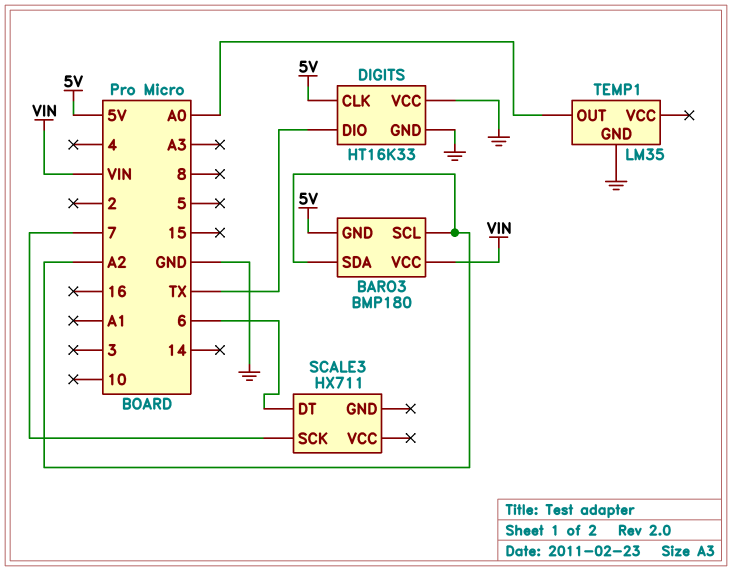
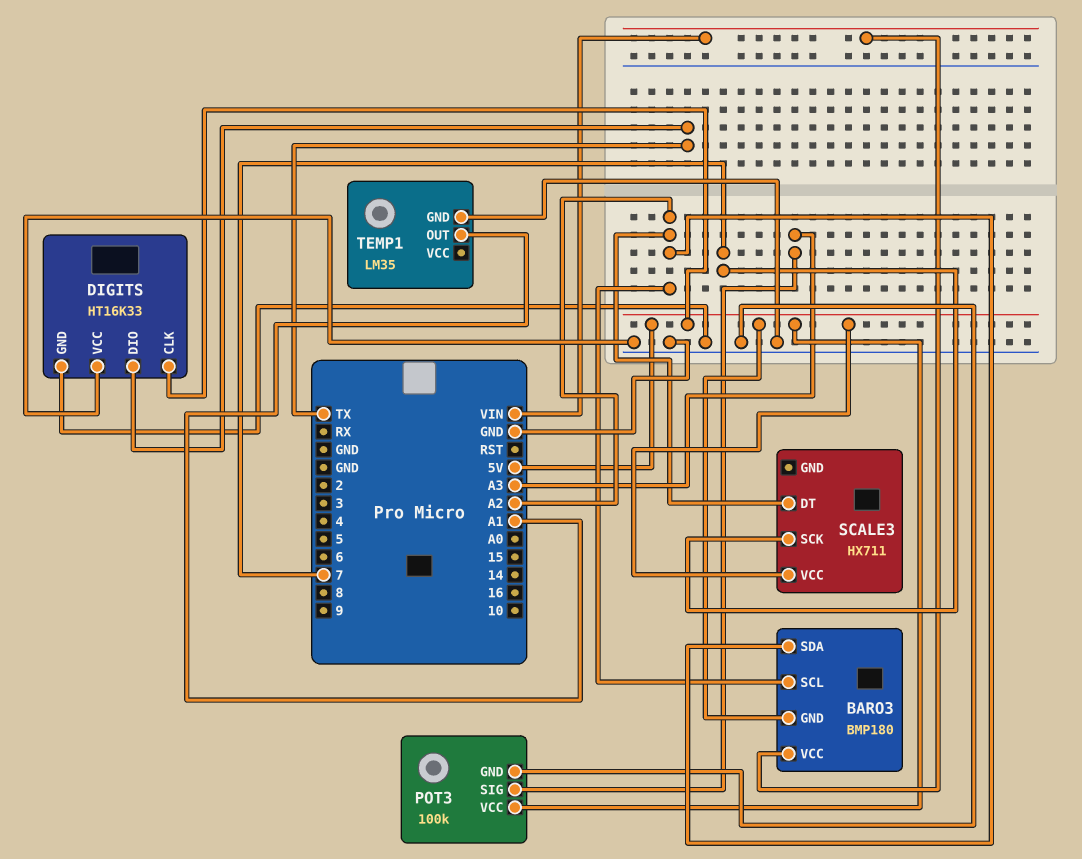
POT3: none -> 100k
POT3 pin GND: none -> GND
POT3 pin SIG: none -> A3
POT3 pin VCC: none -> 5V
SCALE3 pin DT: 6 -> A2
SCALE3 pin VCC: none -> 5V
TEMP1 pin OUT: A0 -> A1

